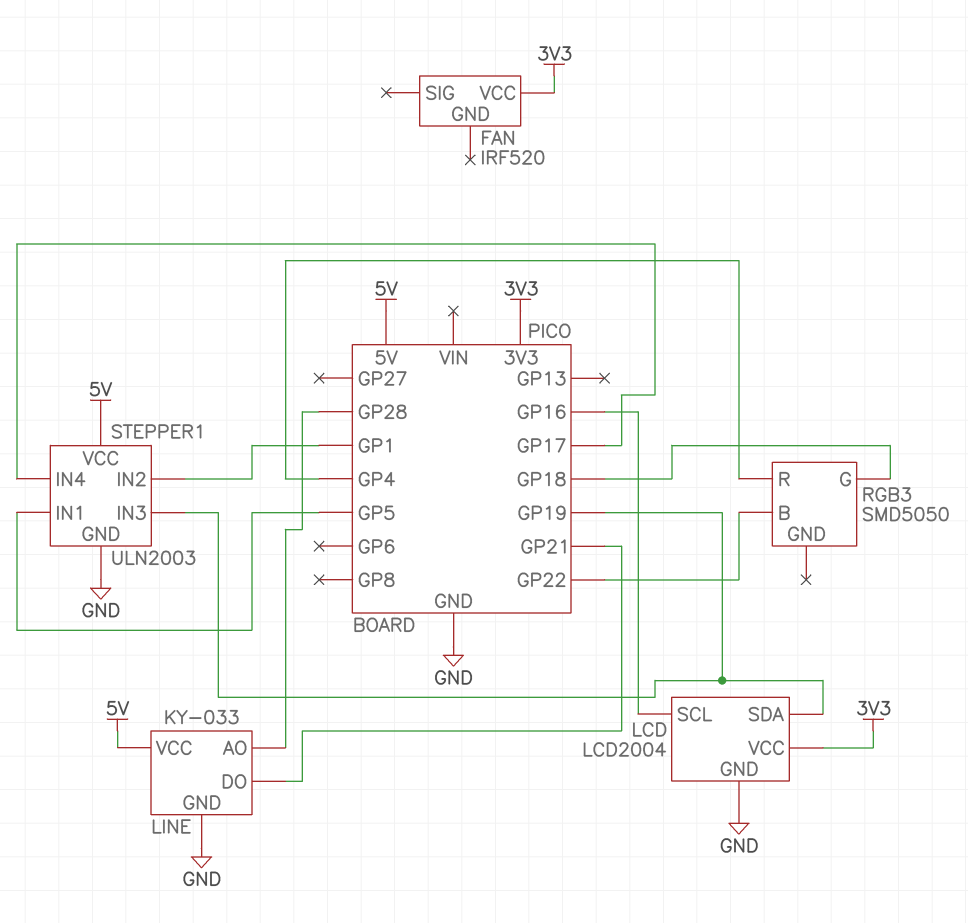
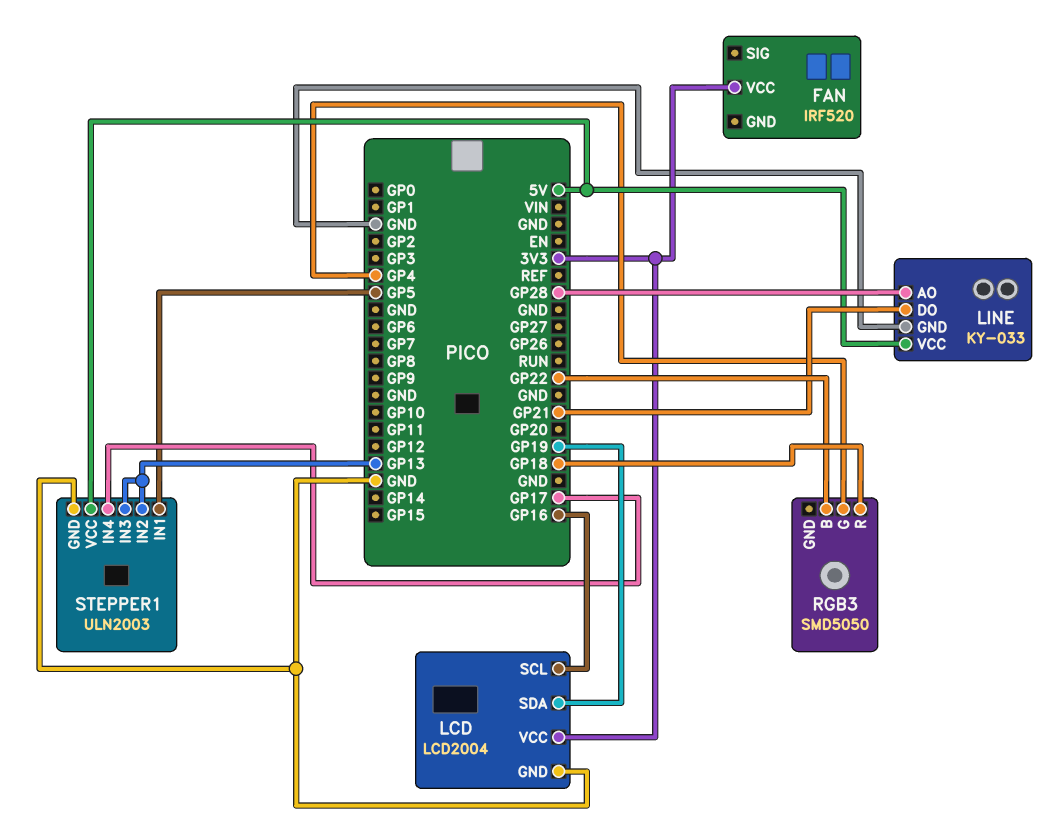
RGB3 pin G: GP18 -> GP4
RGB3 pin R: GP4 -> GP18
STEPPER1 pin IN2: GP1 -> GP13
STEPPER1 pin IN3: GP19 -> GP13

